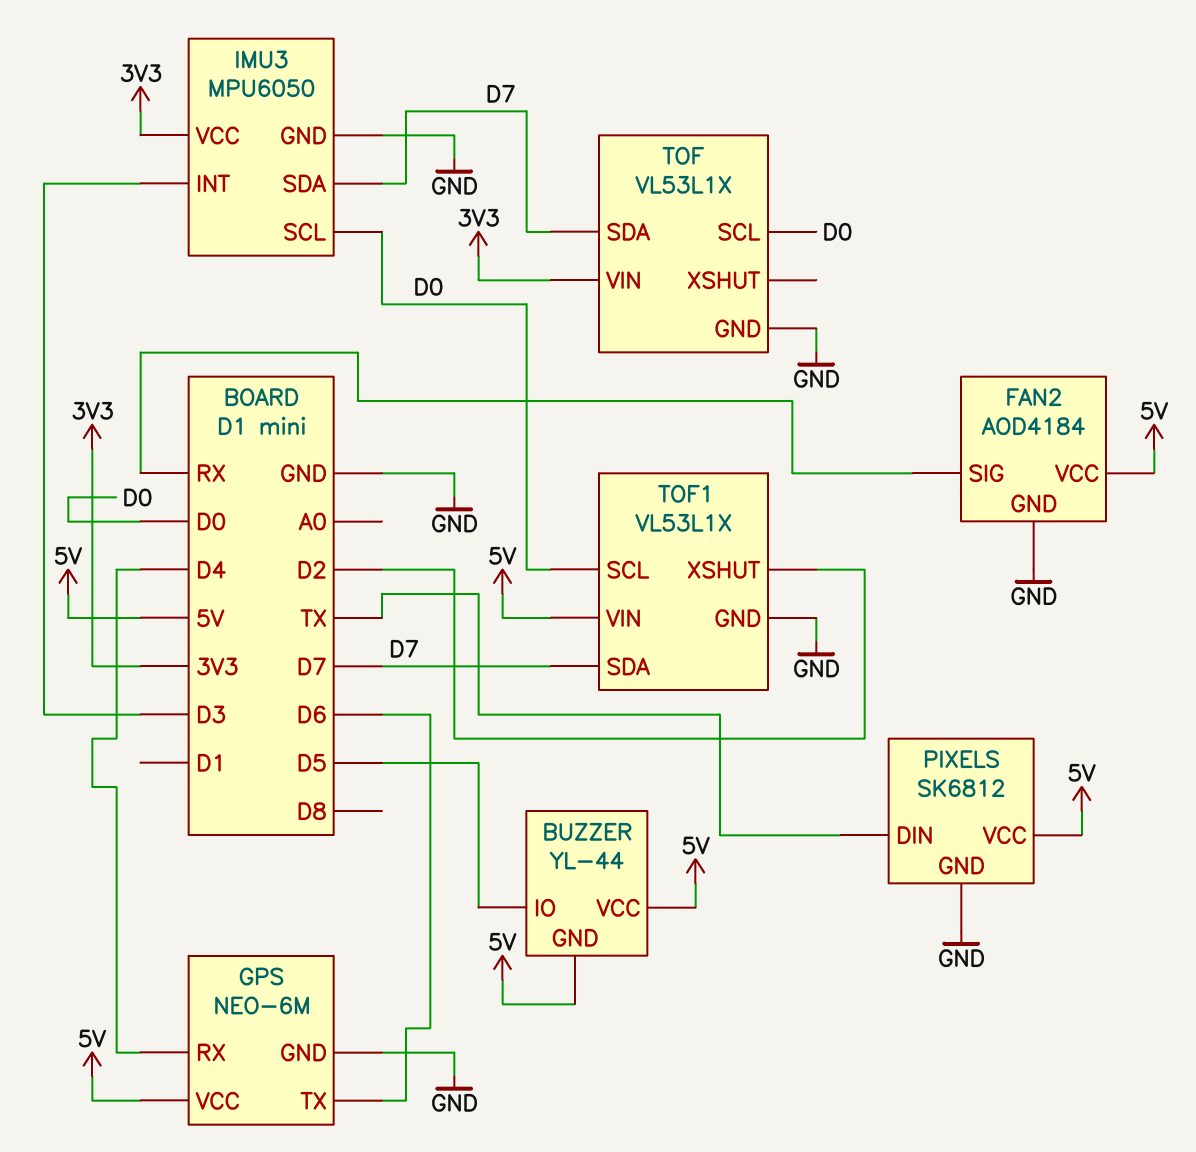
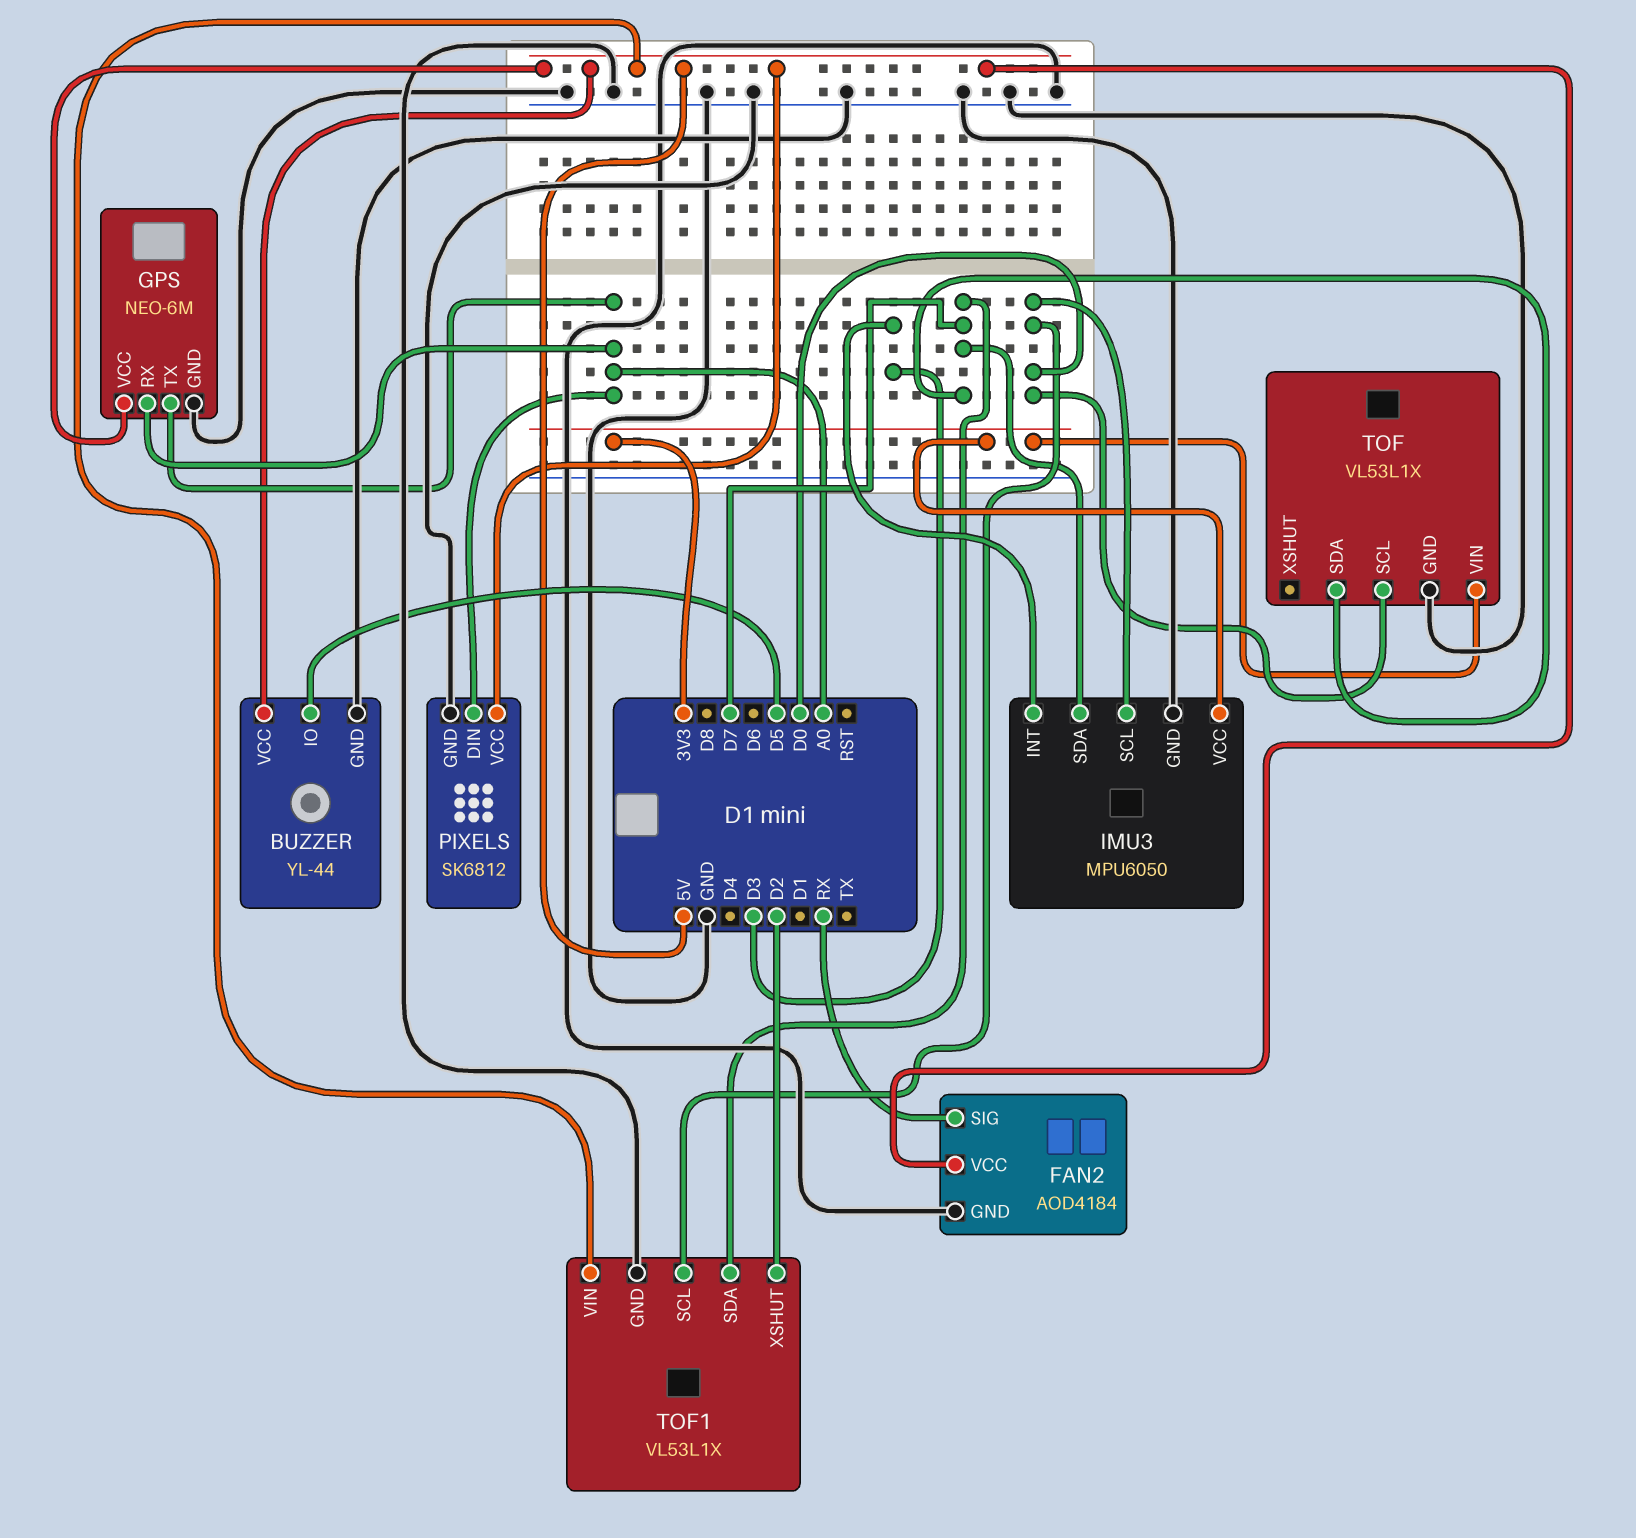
BUZZER pin GND: 5V -> GND
GPS pin RX: D4 -> A0
GPS pin TX: D6 -> A0
PIXELS pin DIN: TX -> A0

